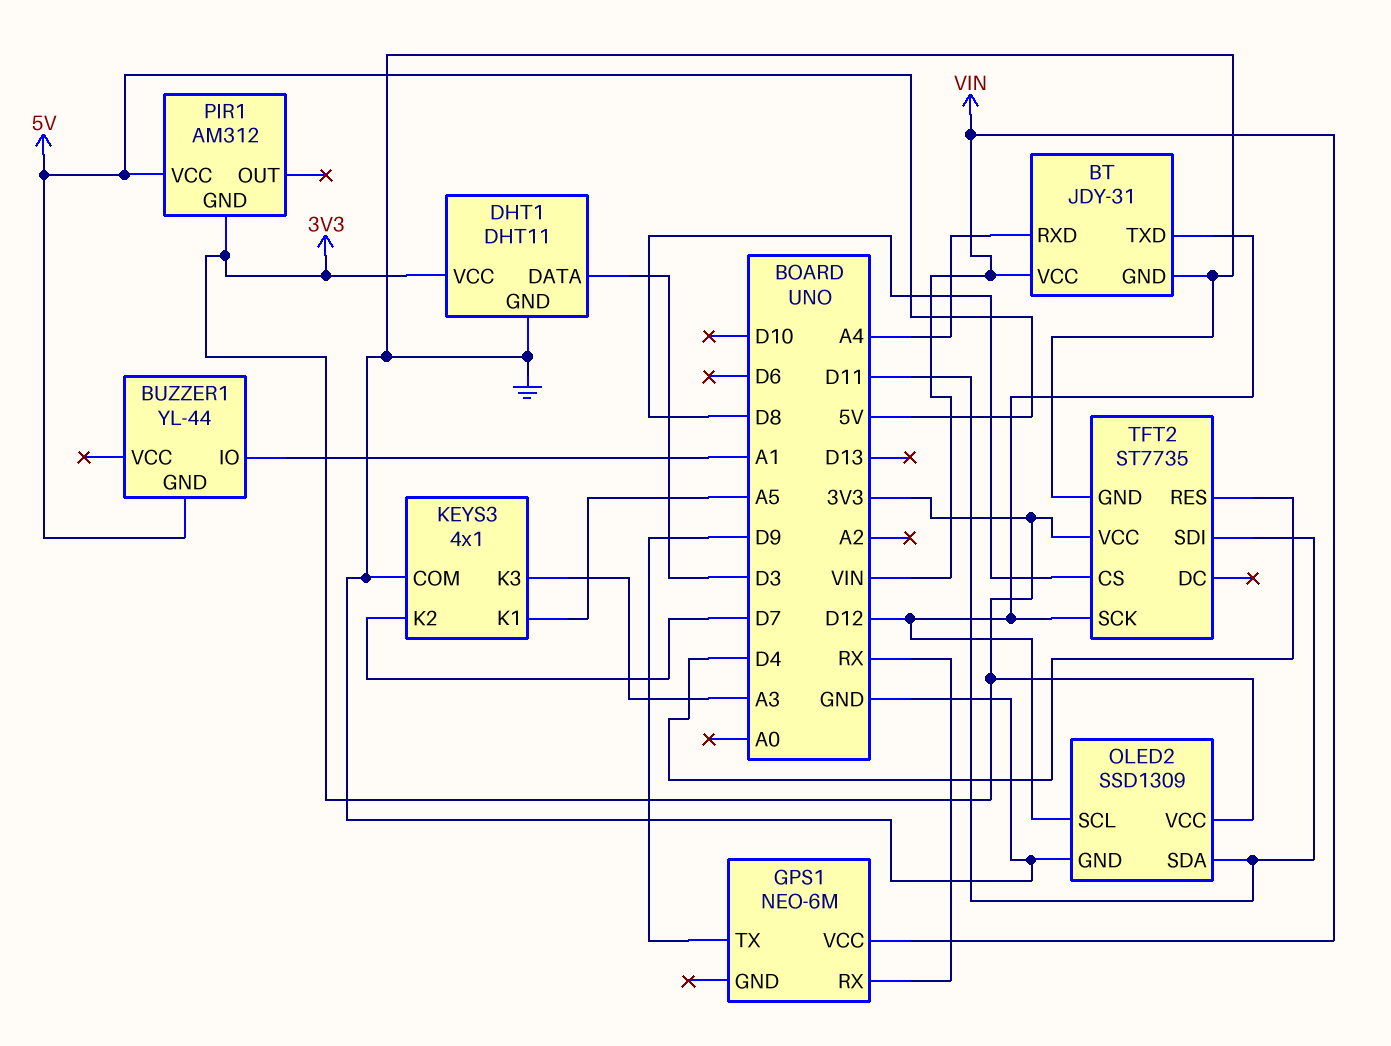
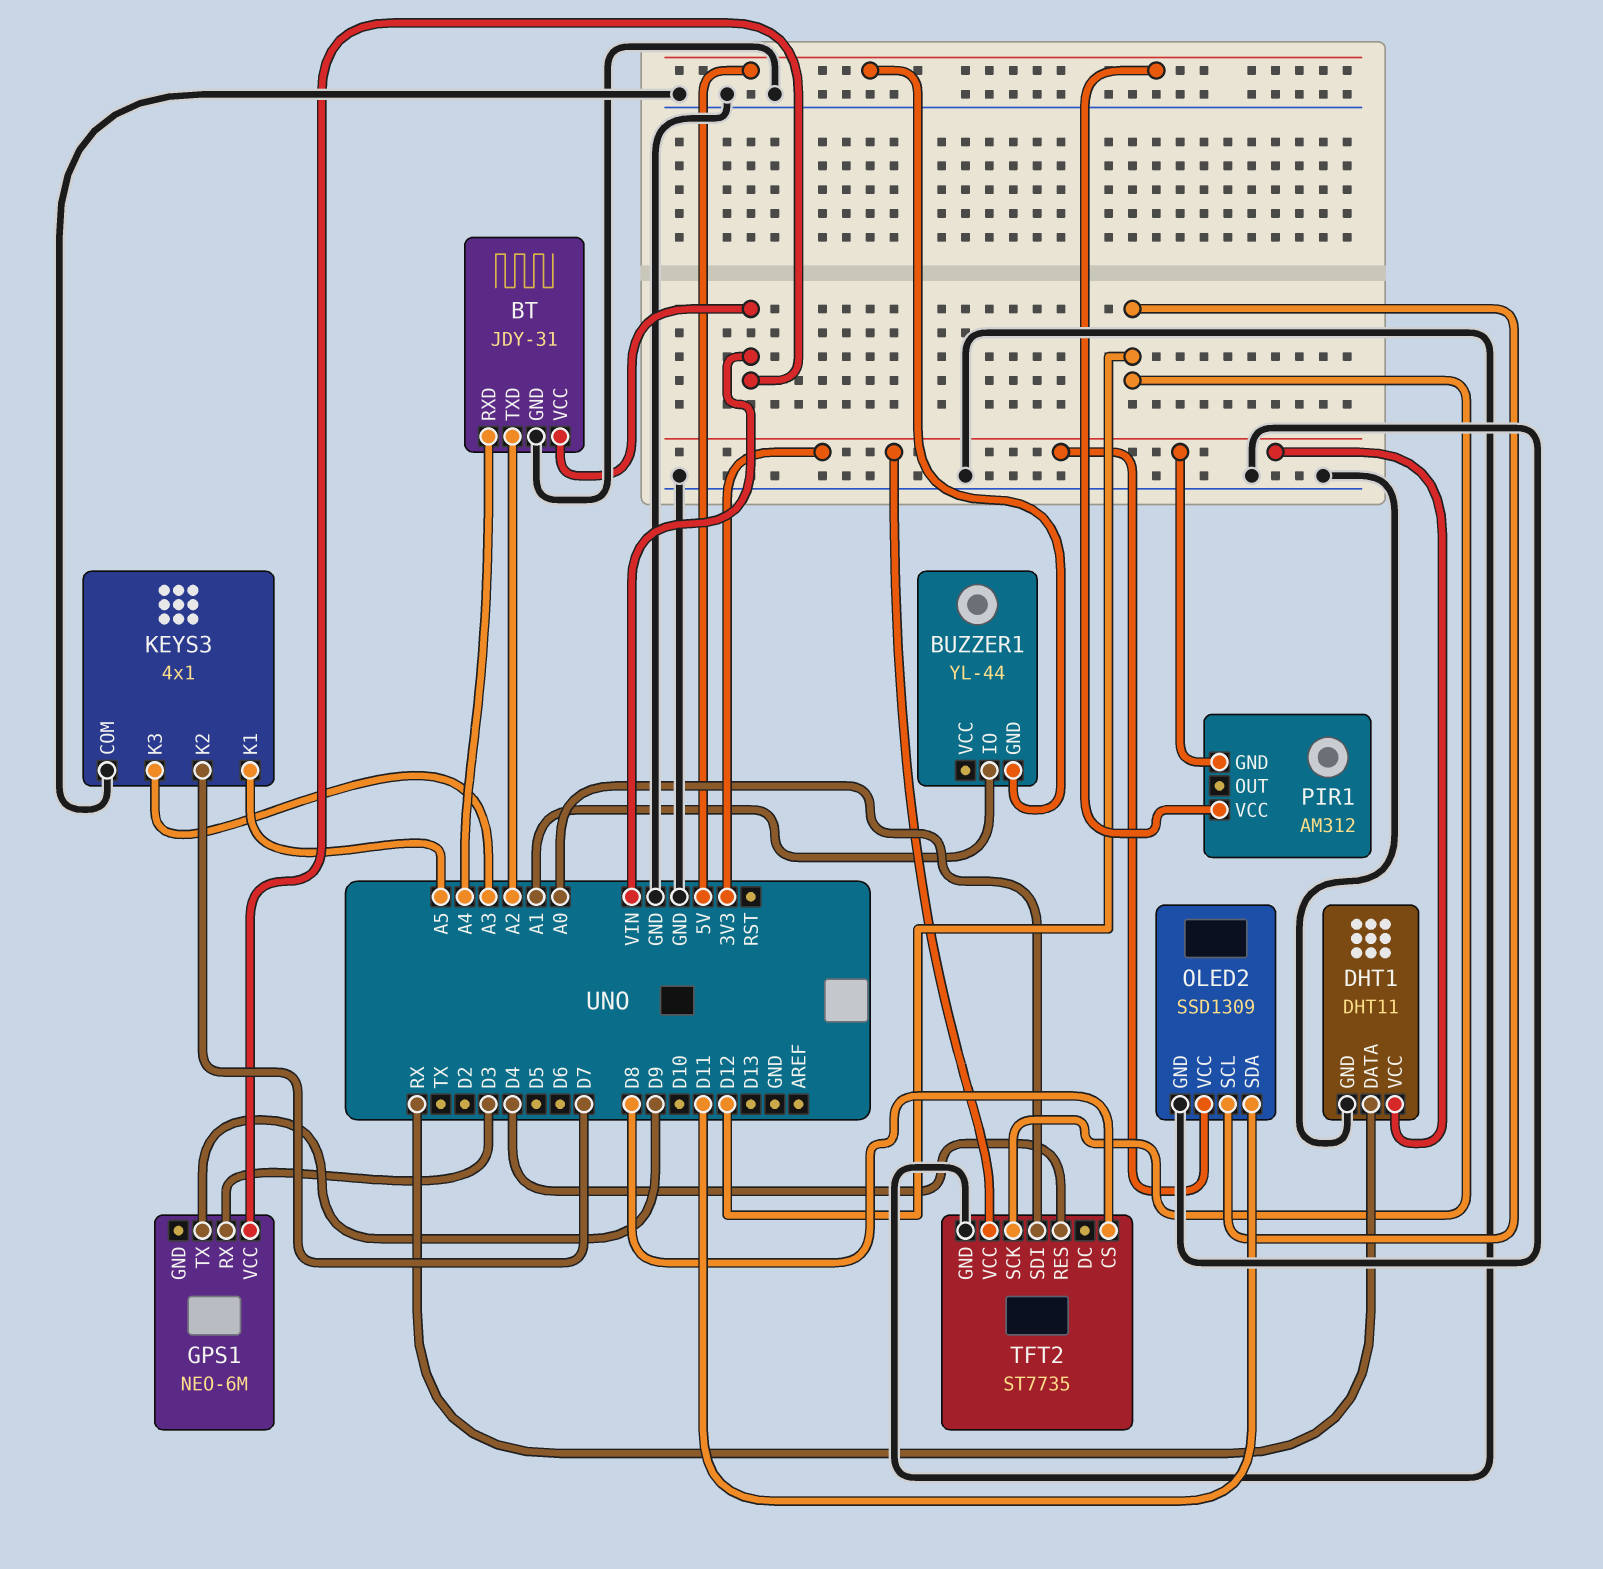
BT pin TXD: D12 -> A2
DHT1 pin DATA: D3 -> RX
GPS1 pin RX: RX -> D3
TFT2 pin SDI: D11 -> A0

